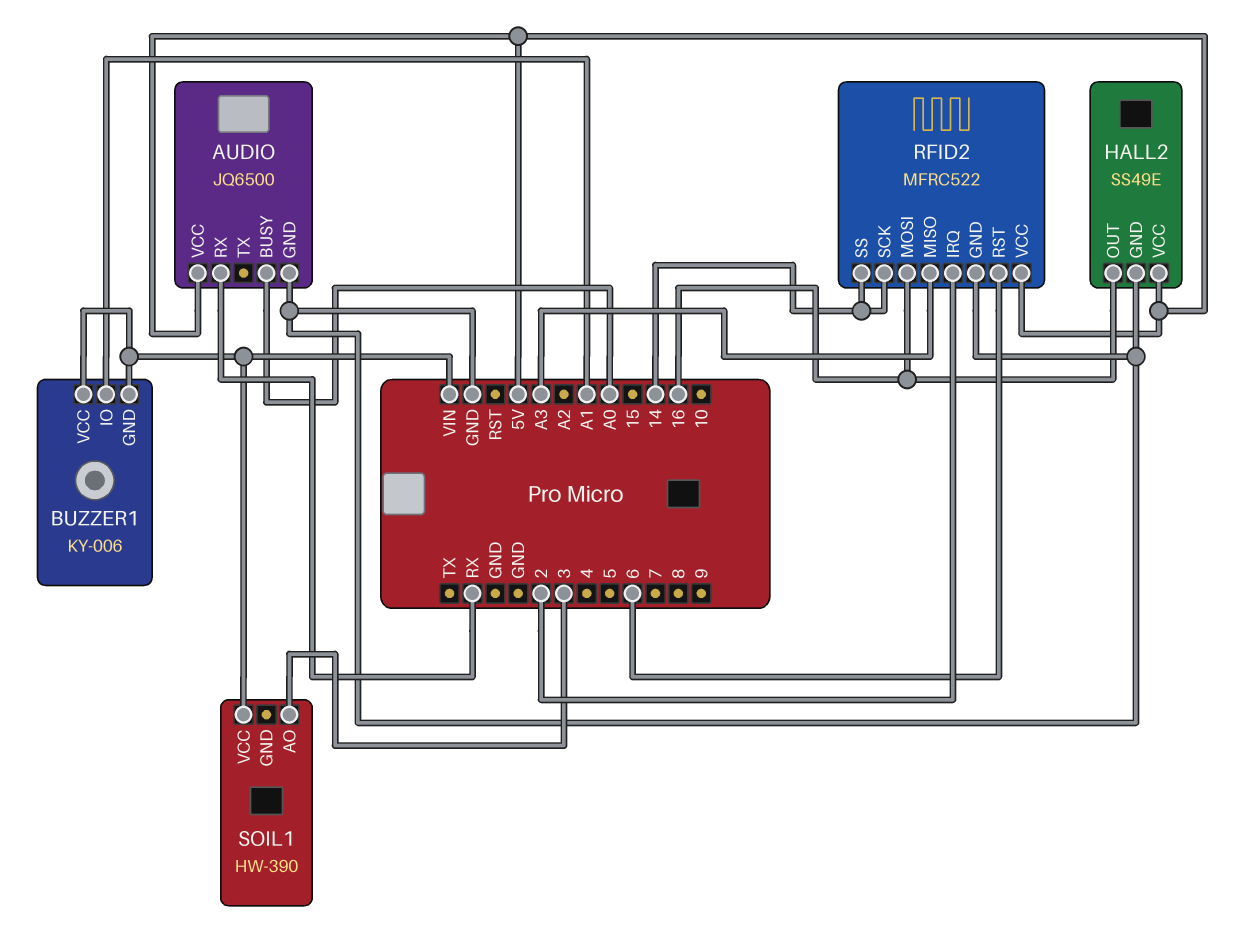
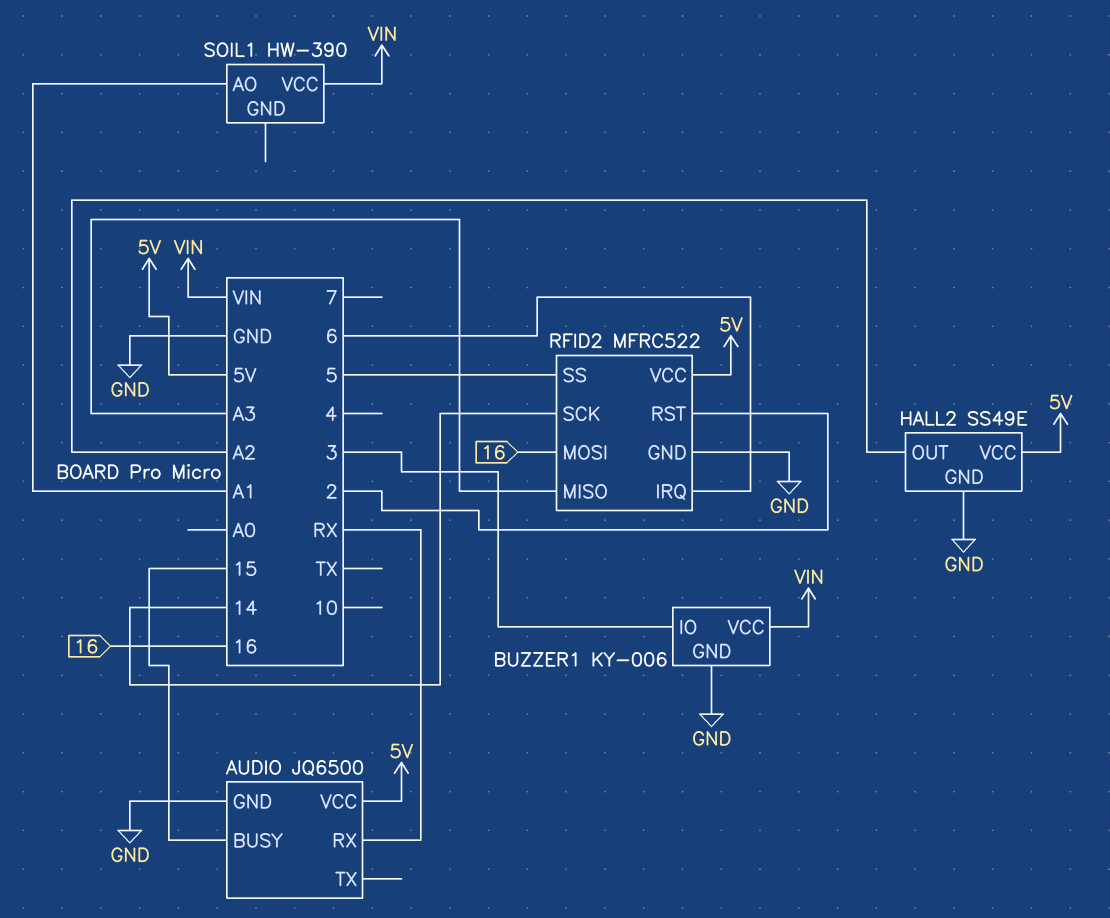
AUDIO pin BUSY: A0 -> 15
BUZZER1 pin GND: VIN -> GND
BUZZER1 pin IO: A1 -> 3
HALL2 pin OUT: 16 -> A2
RFID2 pin IRQ: 2 -> 6
RFID2 pin RST: 6 -> 2
RFID2 pin SS: 14 -> 5
SOIL1 pin AO: 3 -> A1

